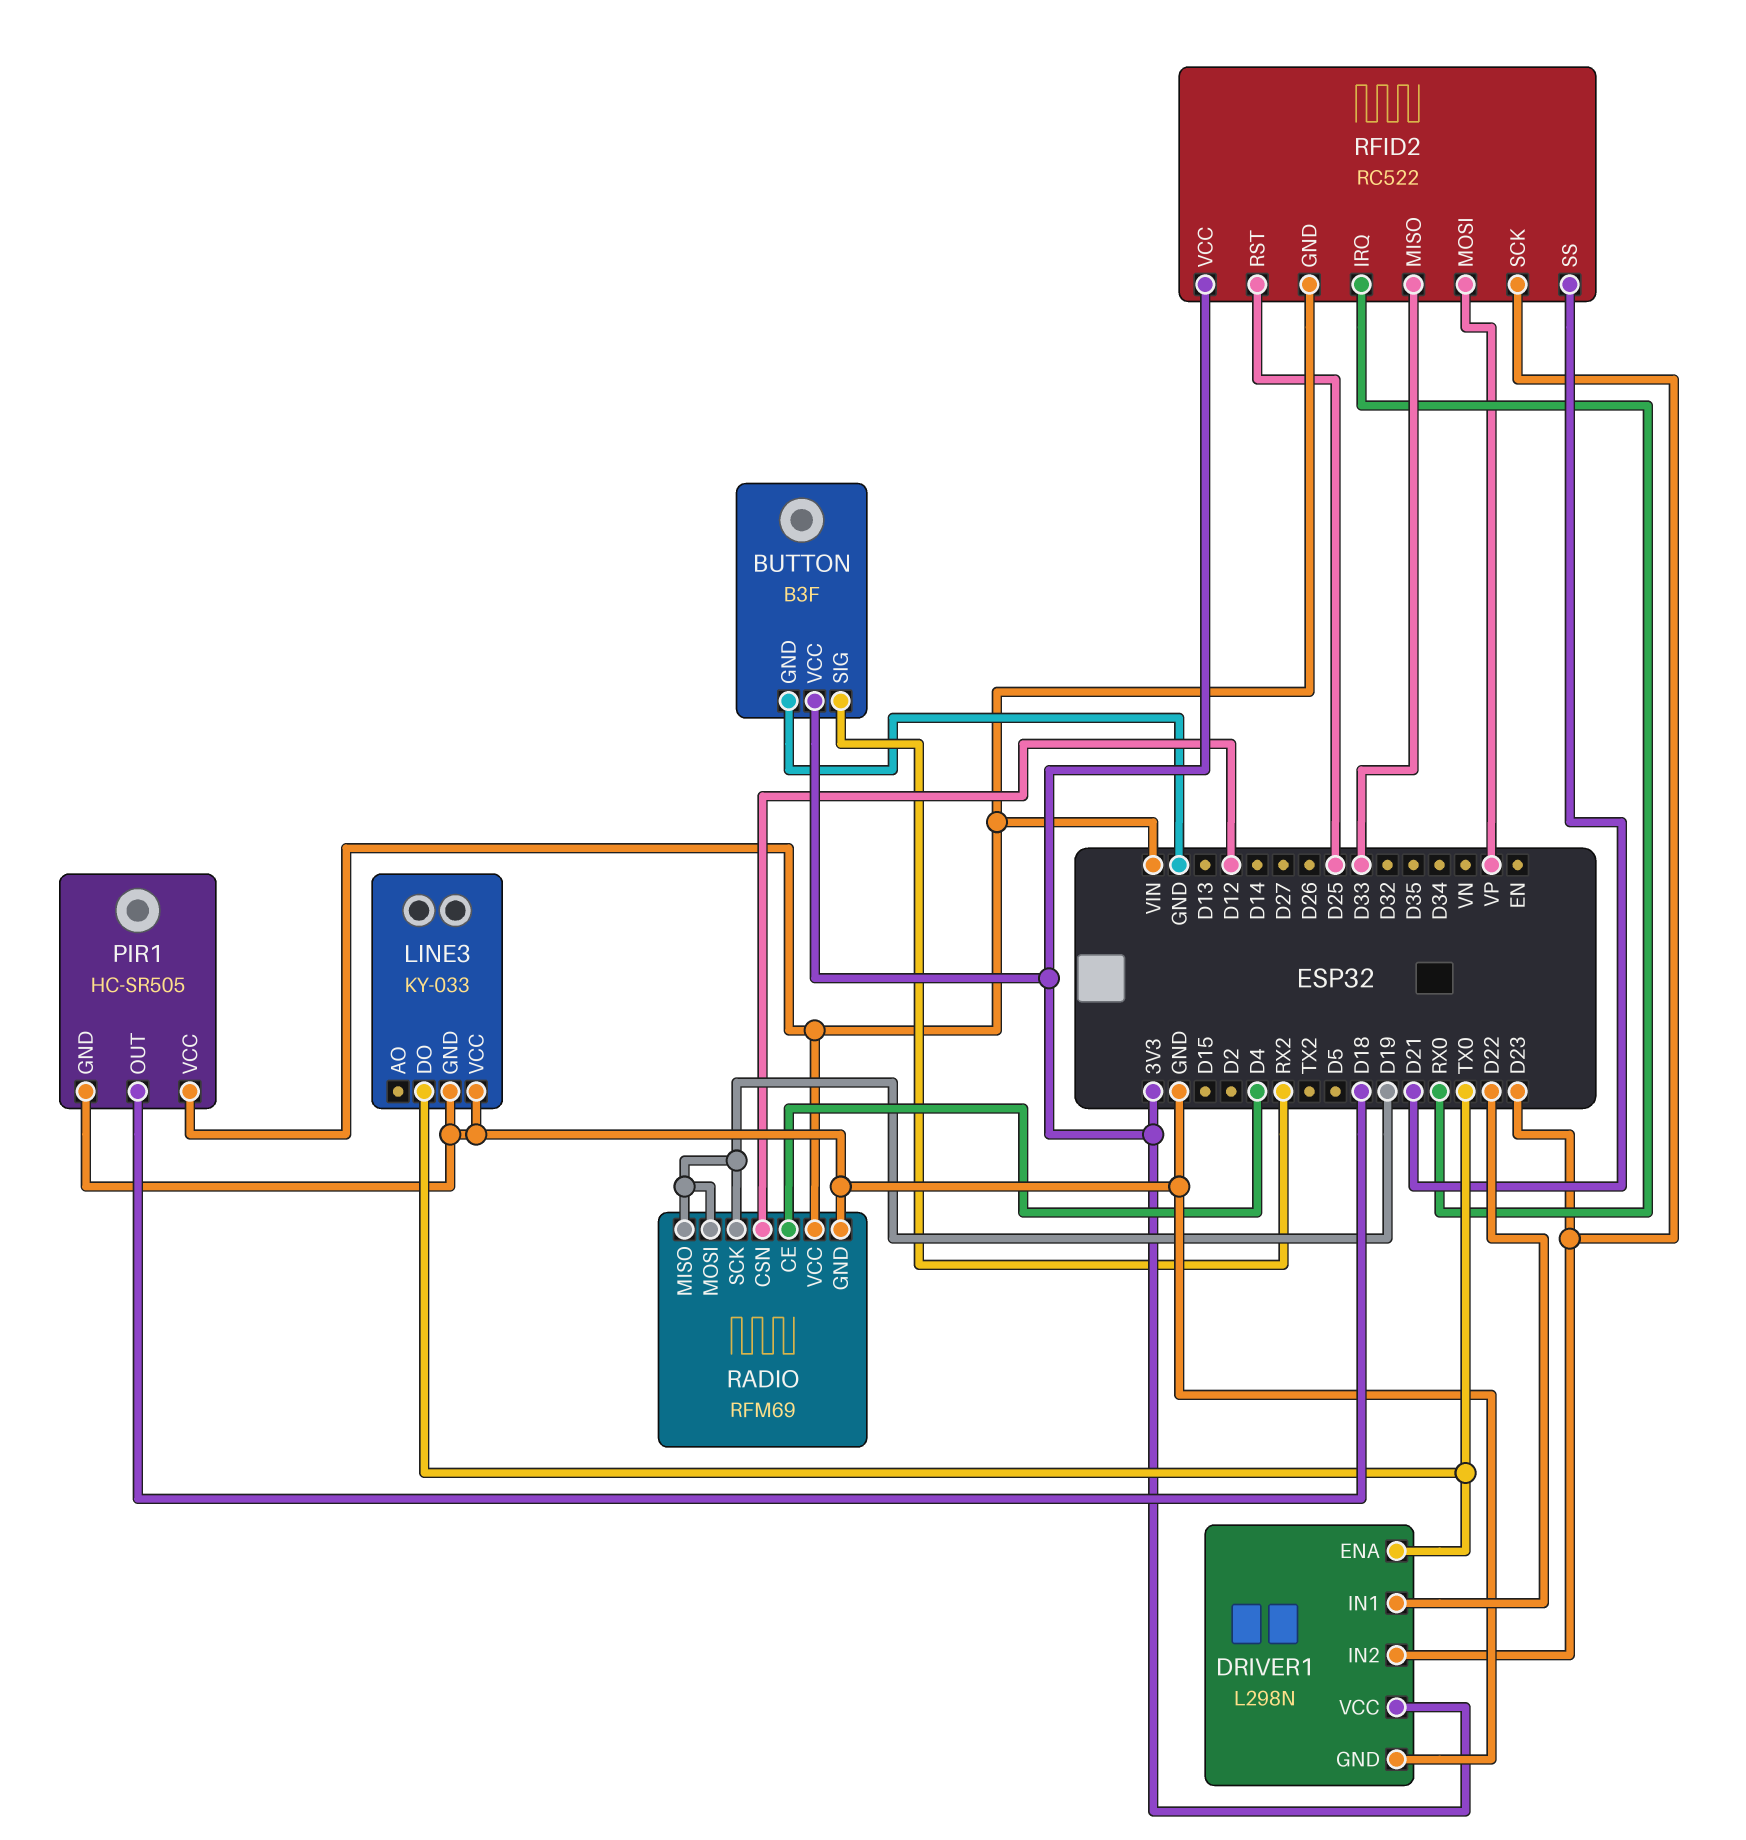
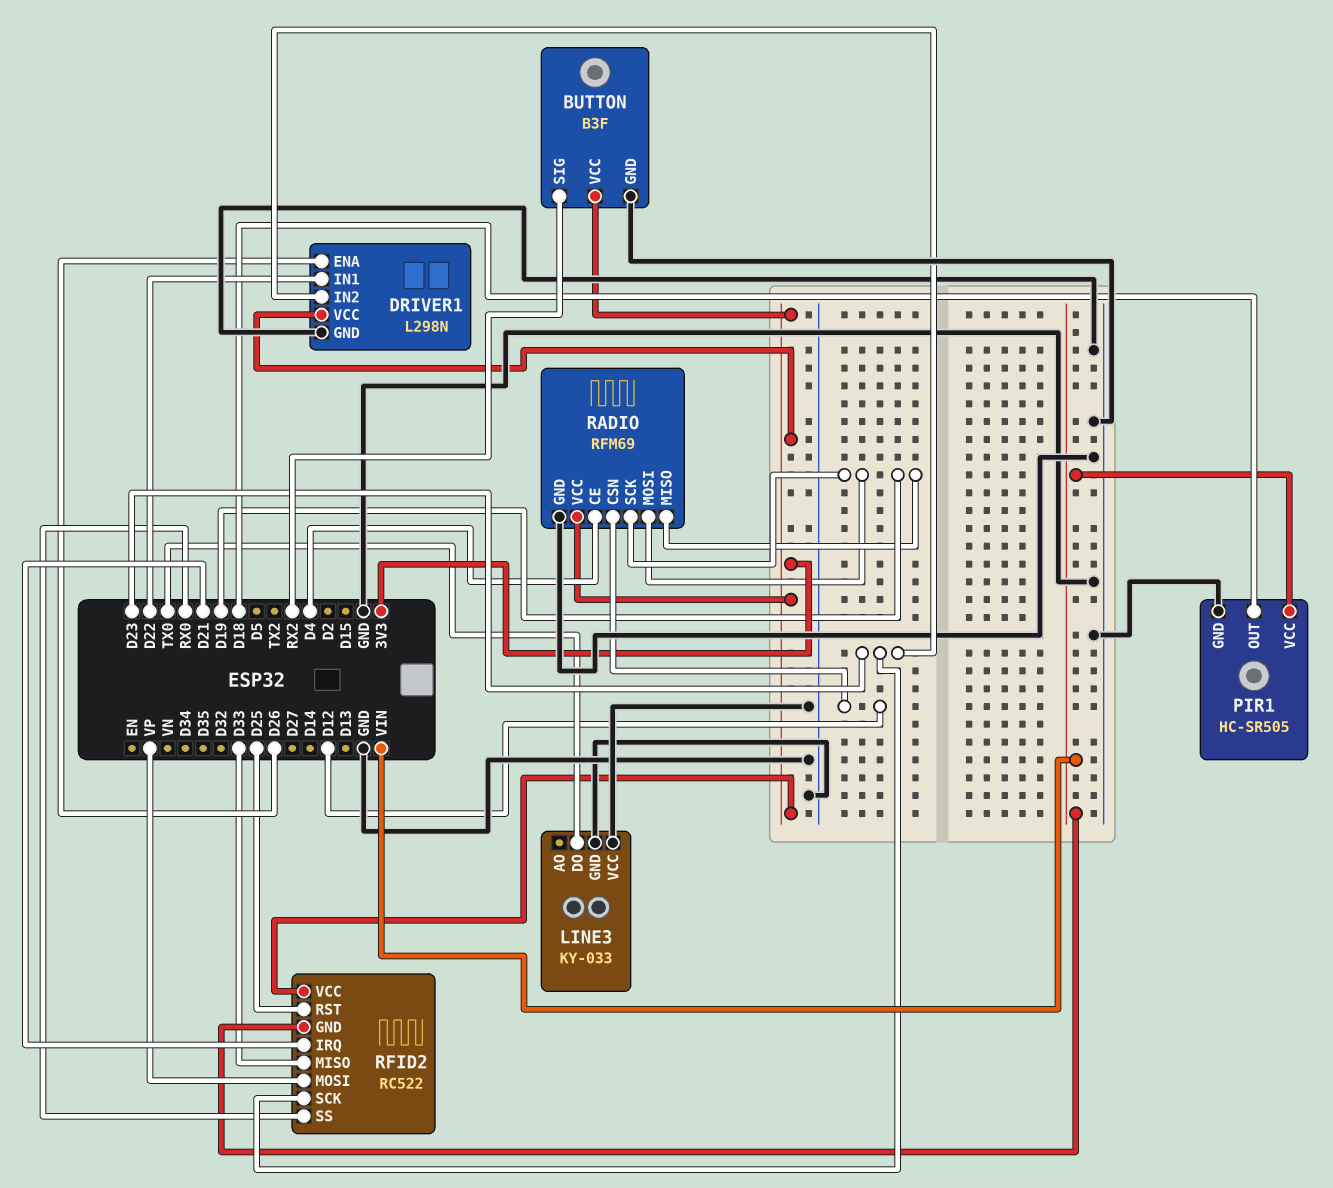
DRIVER1 pin ENA: TX0 -> D26
RADIO pin VCC: VIN -> 3V3
RFID2 pin IRQ: RX0 -> D21
RFID2 pin SS: D21 -> RX0

